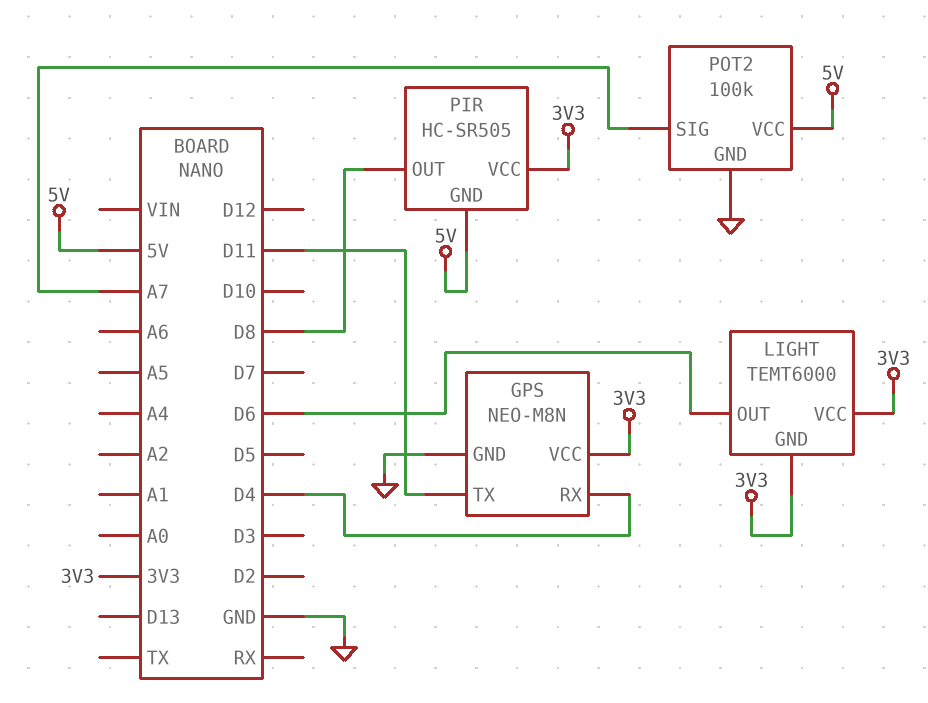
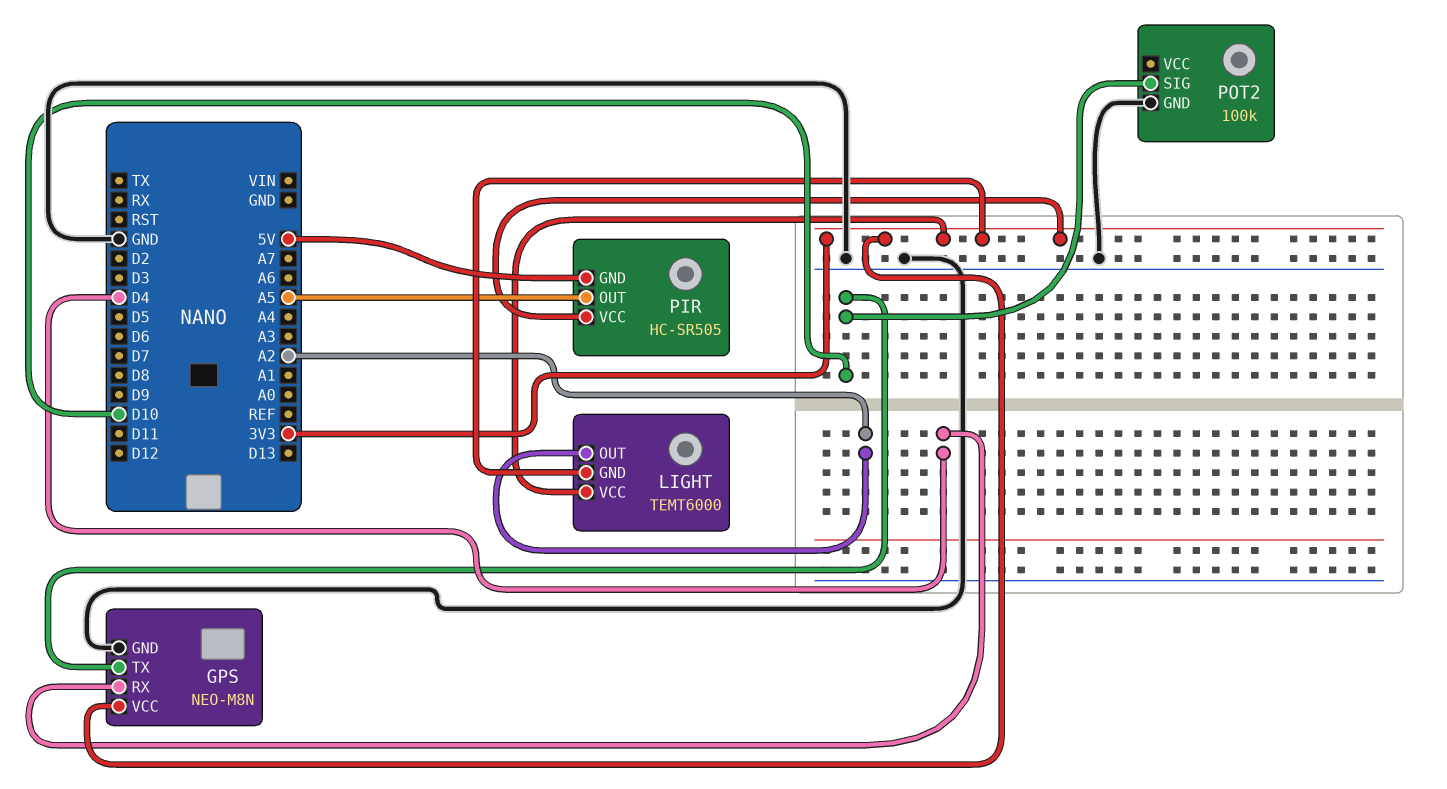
GPS pin TX: D11 -> D10
LIGHT pin OUT: D6 -> A2
PIR pin OUT: D8 -> A5
POT2 pin SIG: A7 -> D10
POT2 pin VCC: 5V -> none

